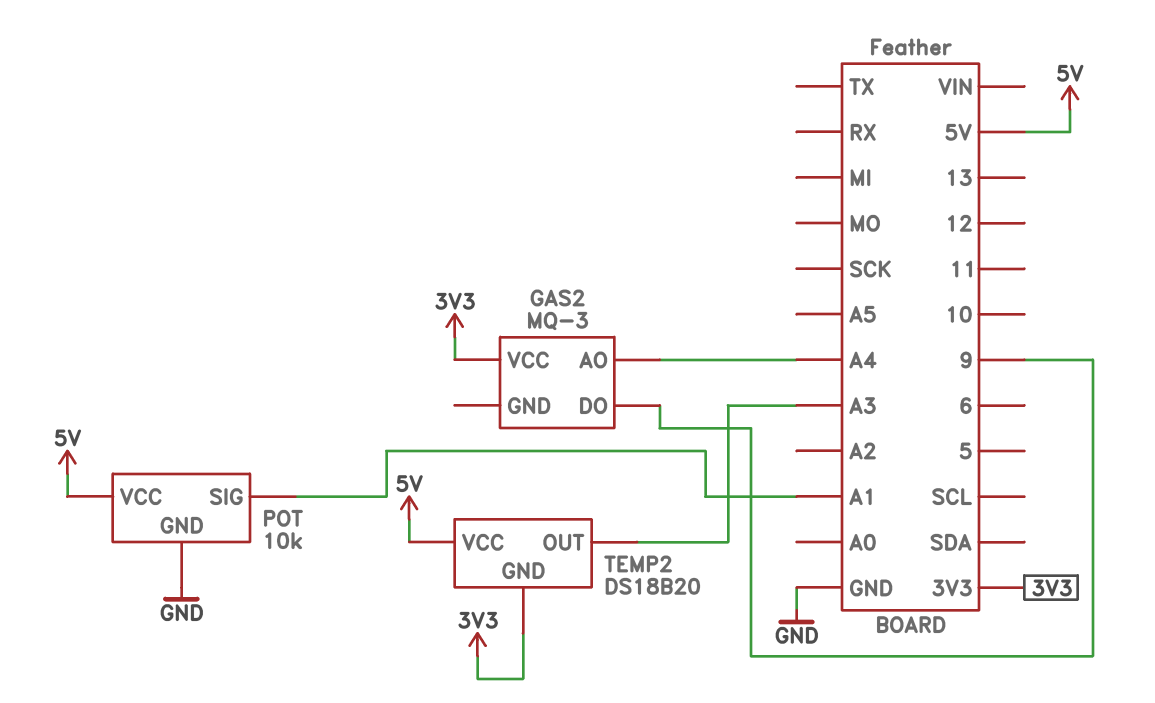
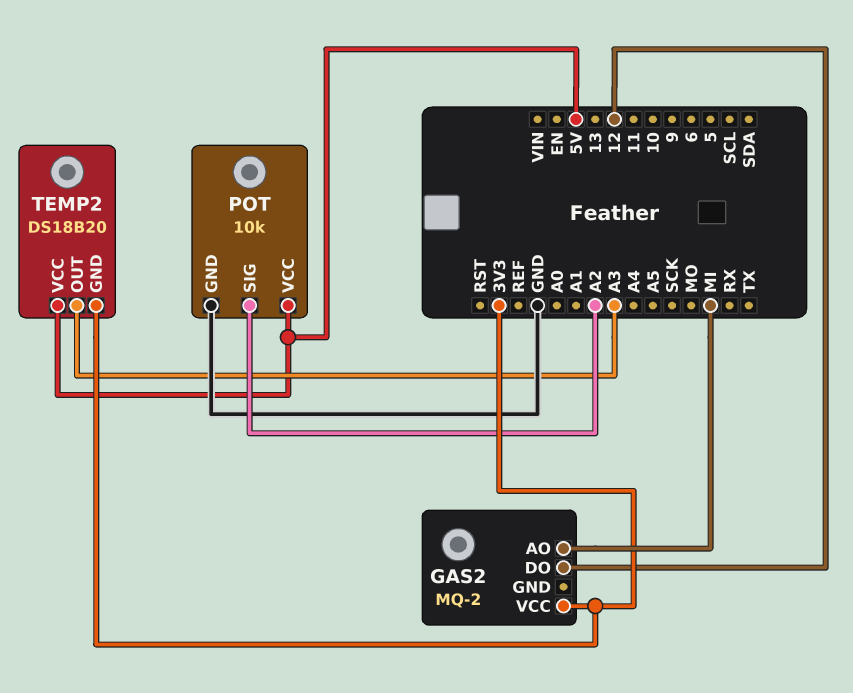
GAS2: MQ-3 -> MQ-2
GAS2 pin AO: A4 -> MI
GAS2 pin DO: 9 -> 12
POT pin SIG: A1 -> A2

